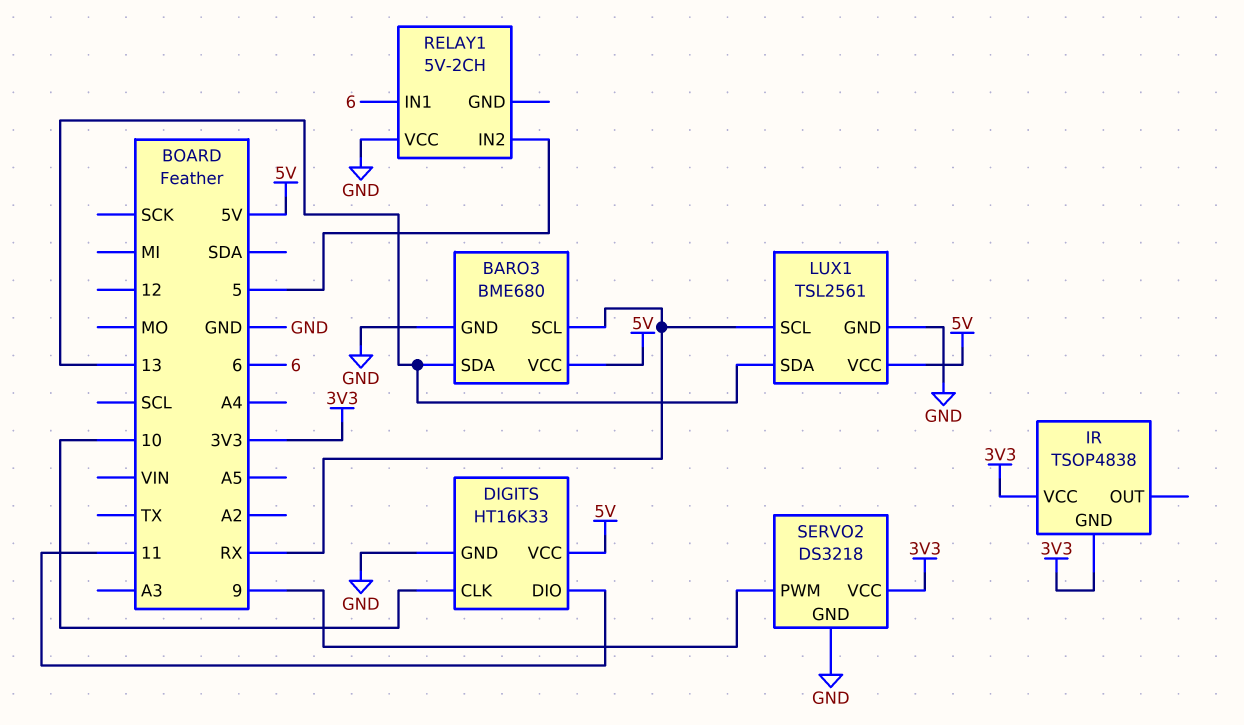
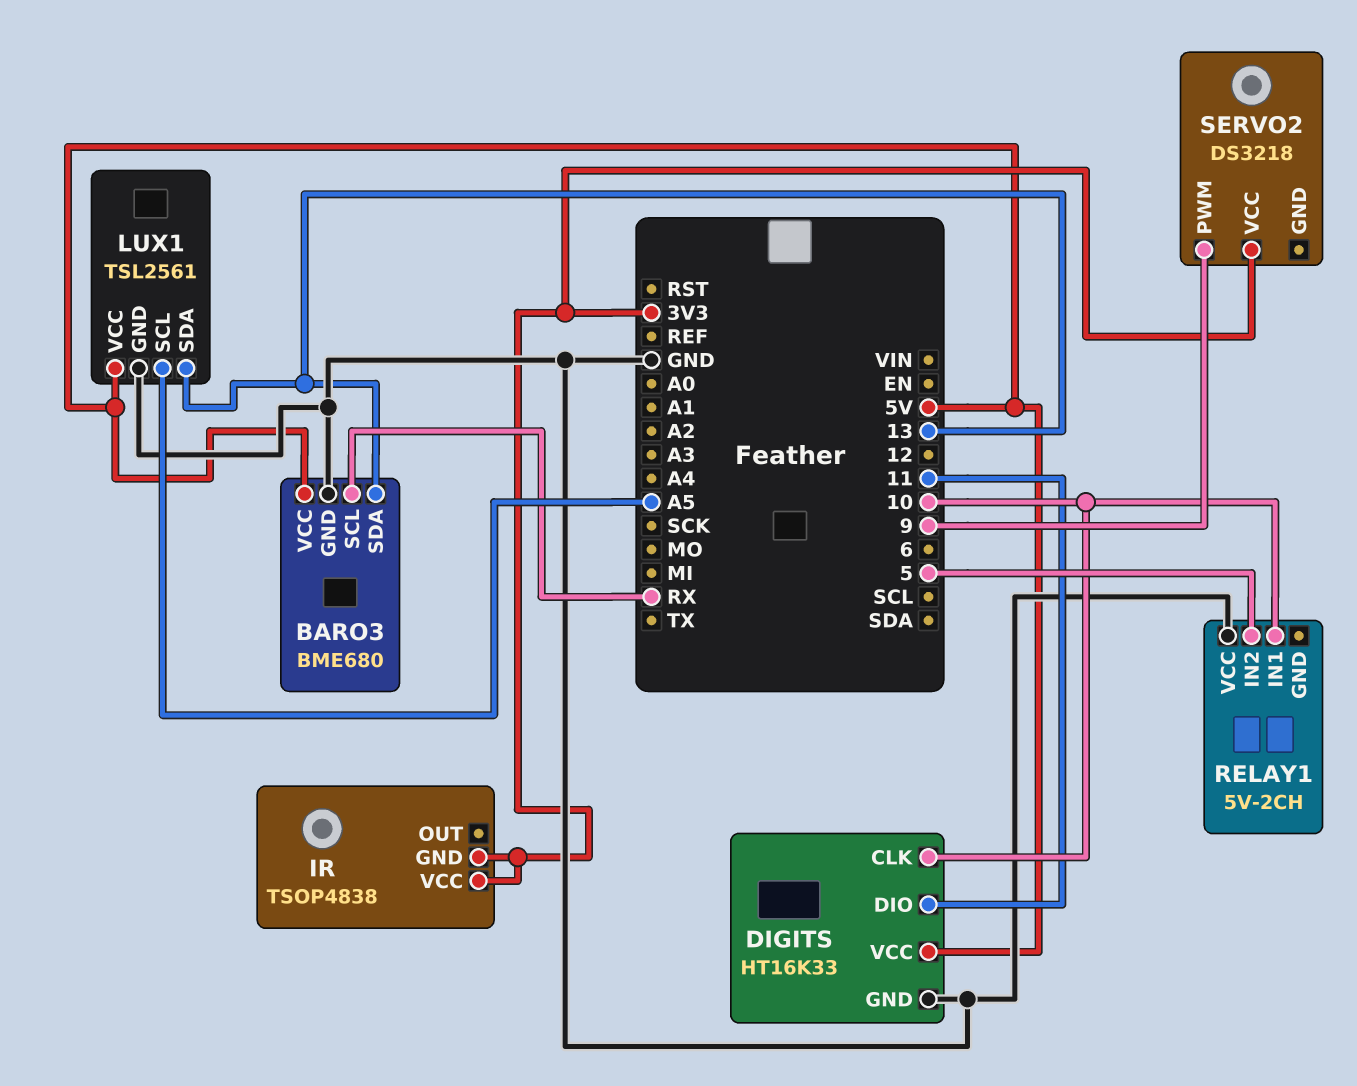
LUX1 pin SCL: RX -> A5
RELAY1 pin IN1: 6 -> 10
SERVO2 pin GND: GND -> none

